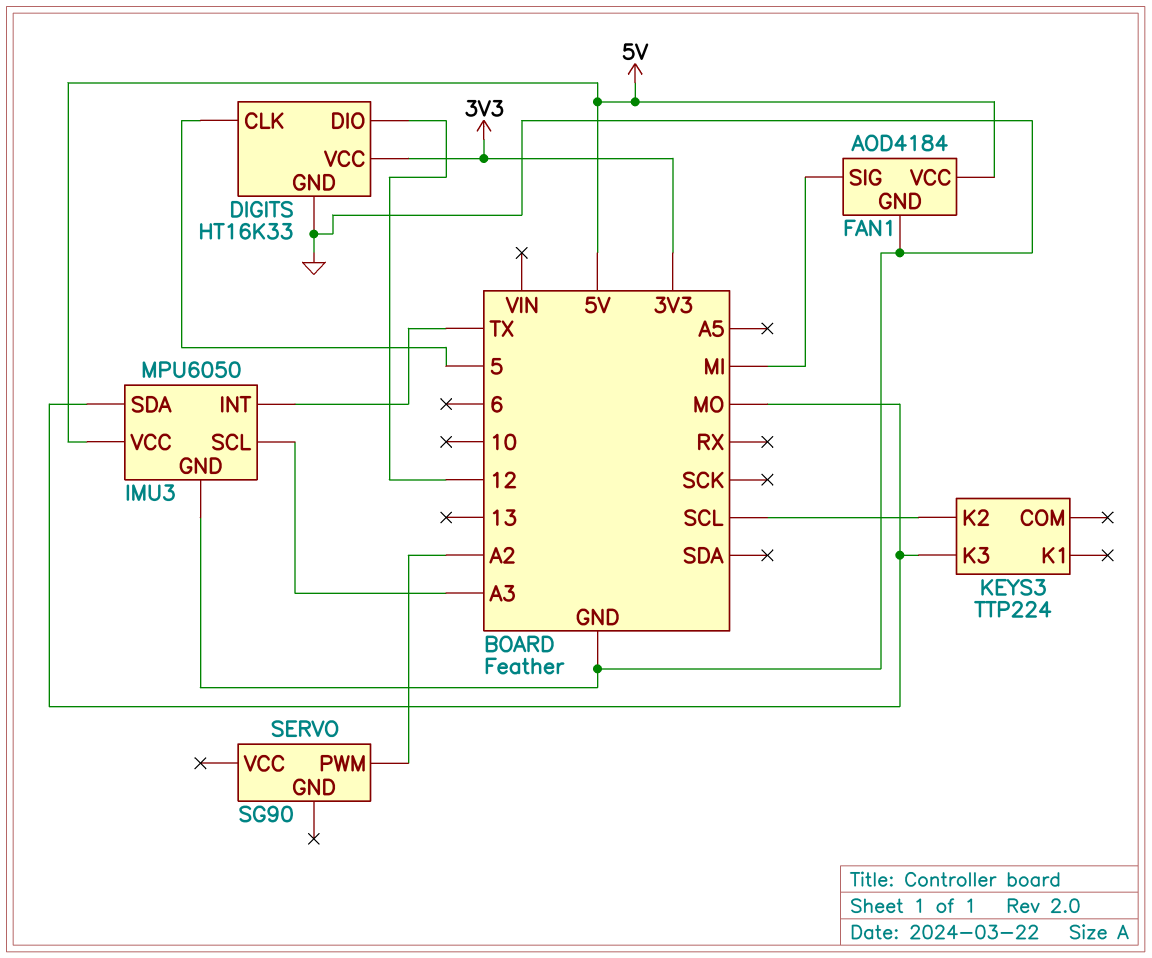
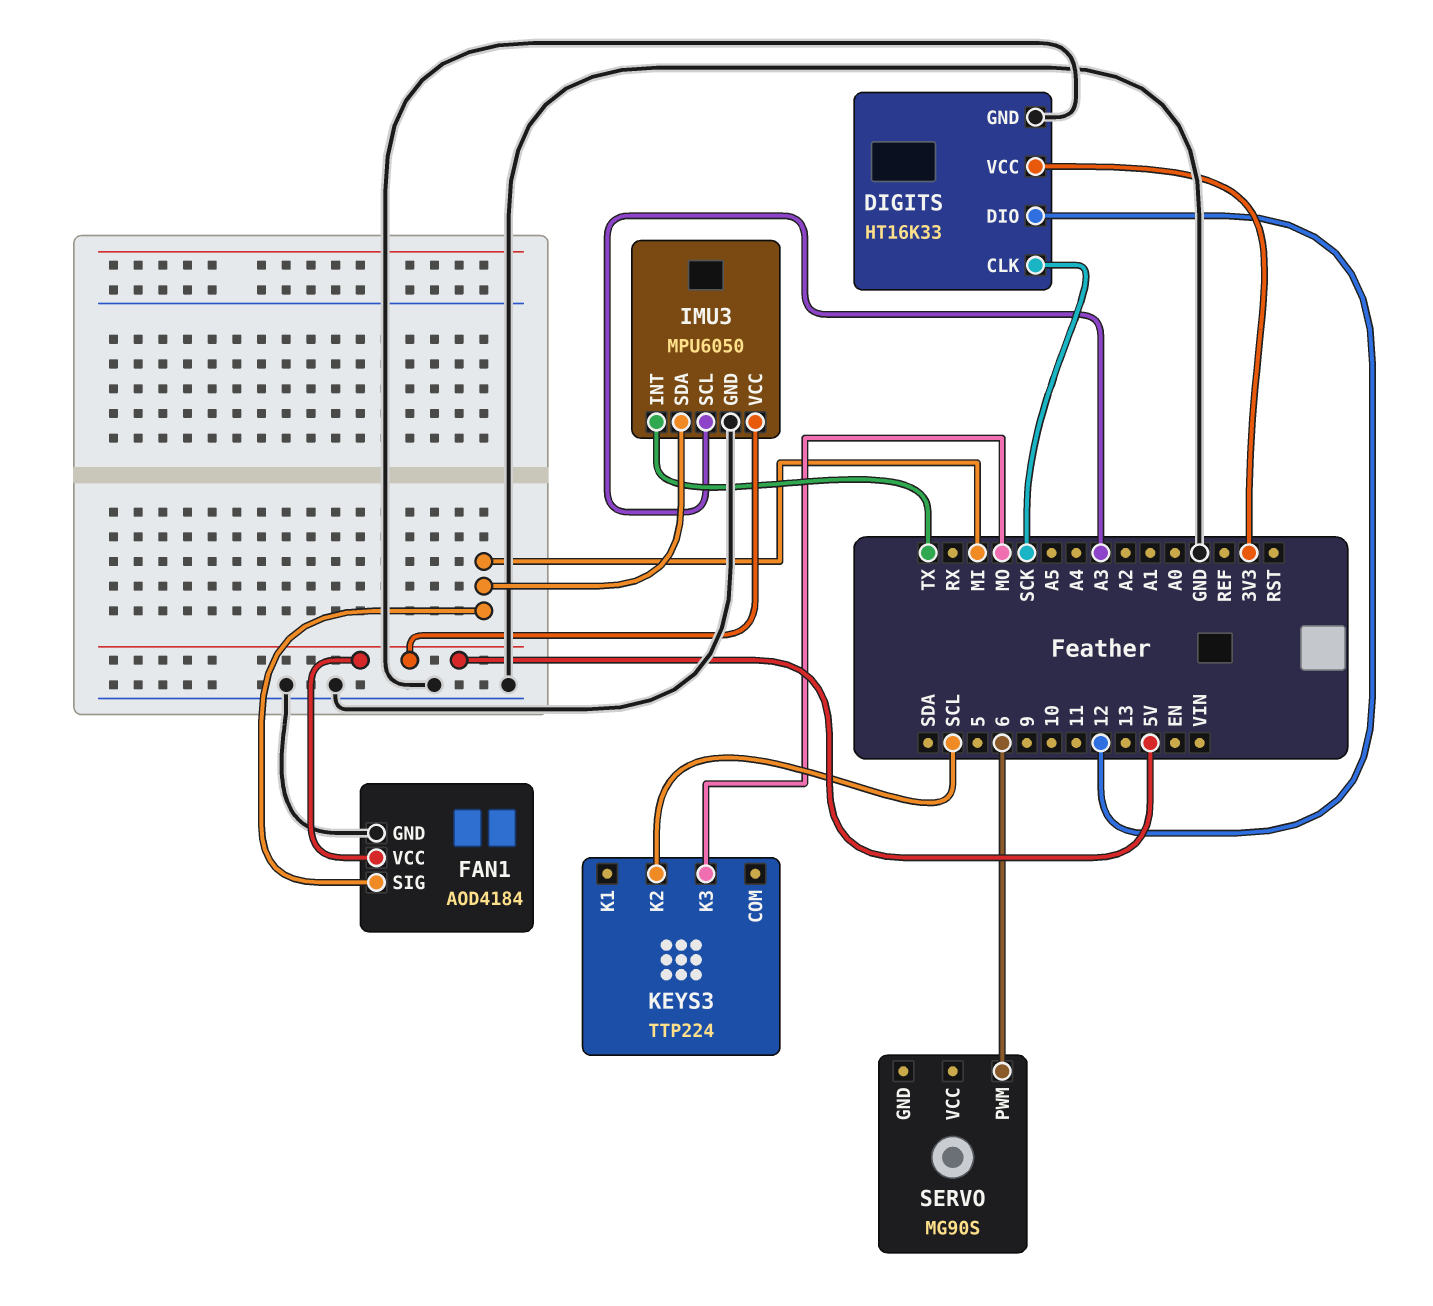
DIGITS pin CLK: 5 -> SCK
IMU3 pin SDA: MO -> MI
SERVO: SG90 -> MG90S
SERVO pin PWM: A2 -> 6

